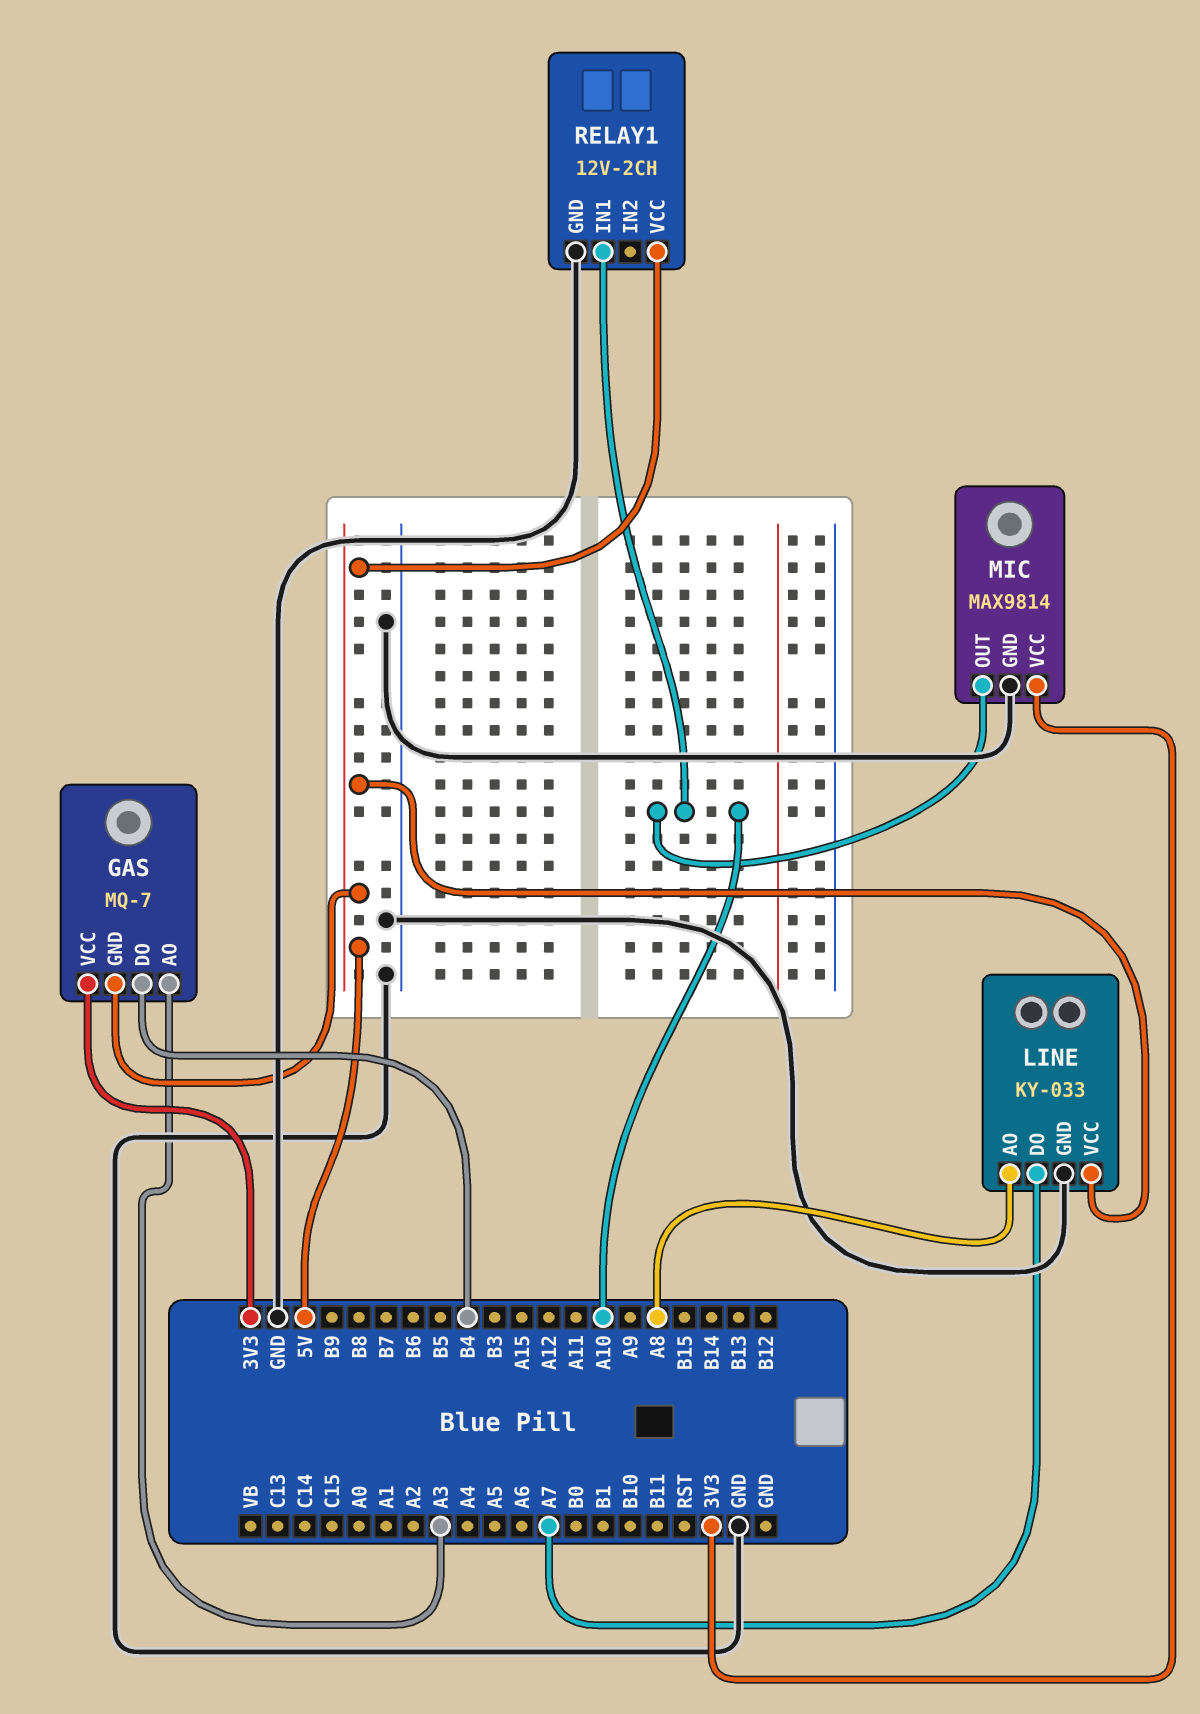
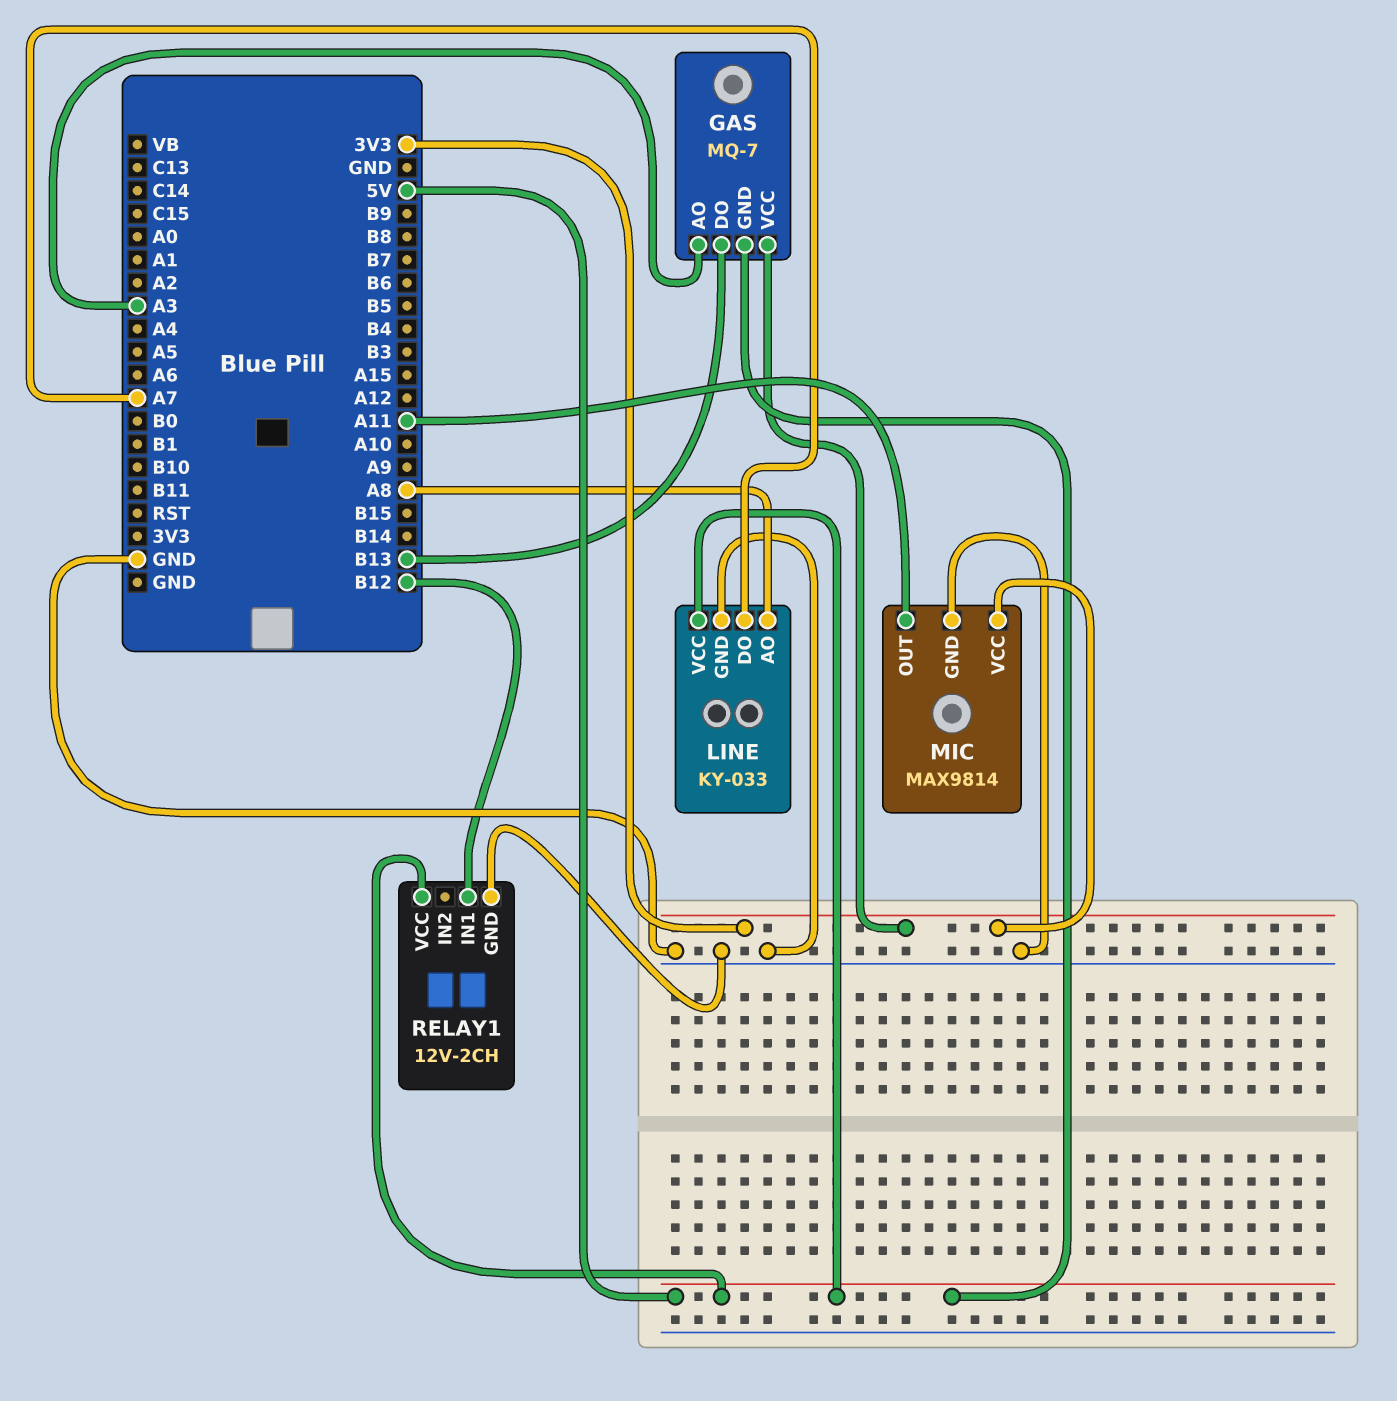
GAS pin DO: B4 -> B13
MIC pin OUT: A10 -> A11
RELAY1 pin IN1: A10 -> B12

